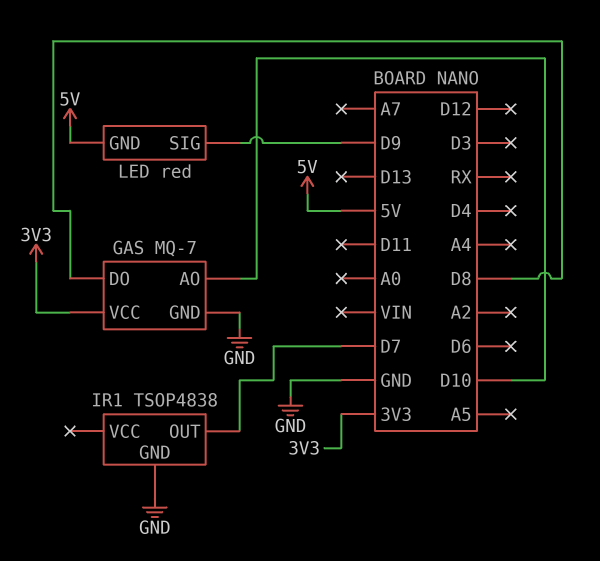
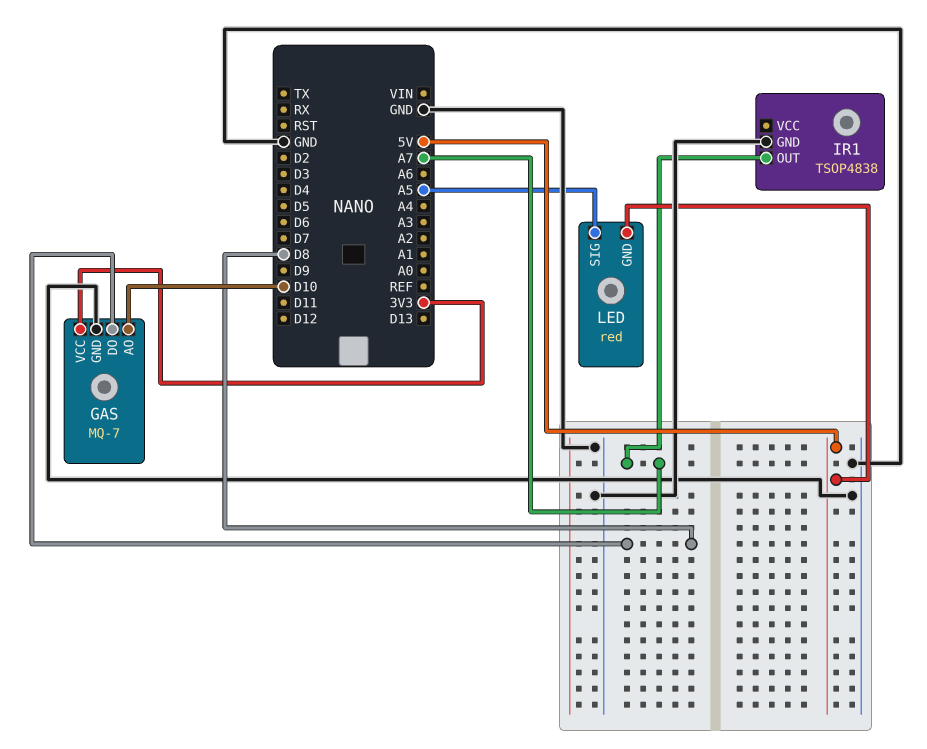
IR1 pin OUT: D7 -> A7
LED pin SIG: D9 -> A5

